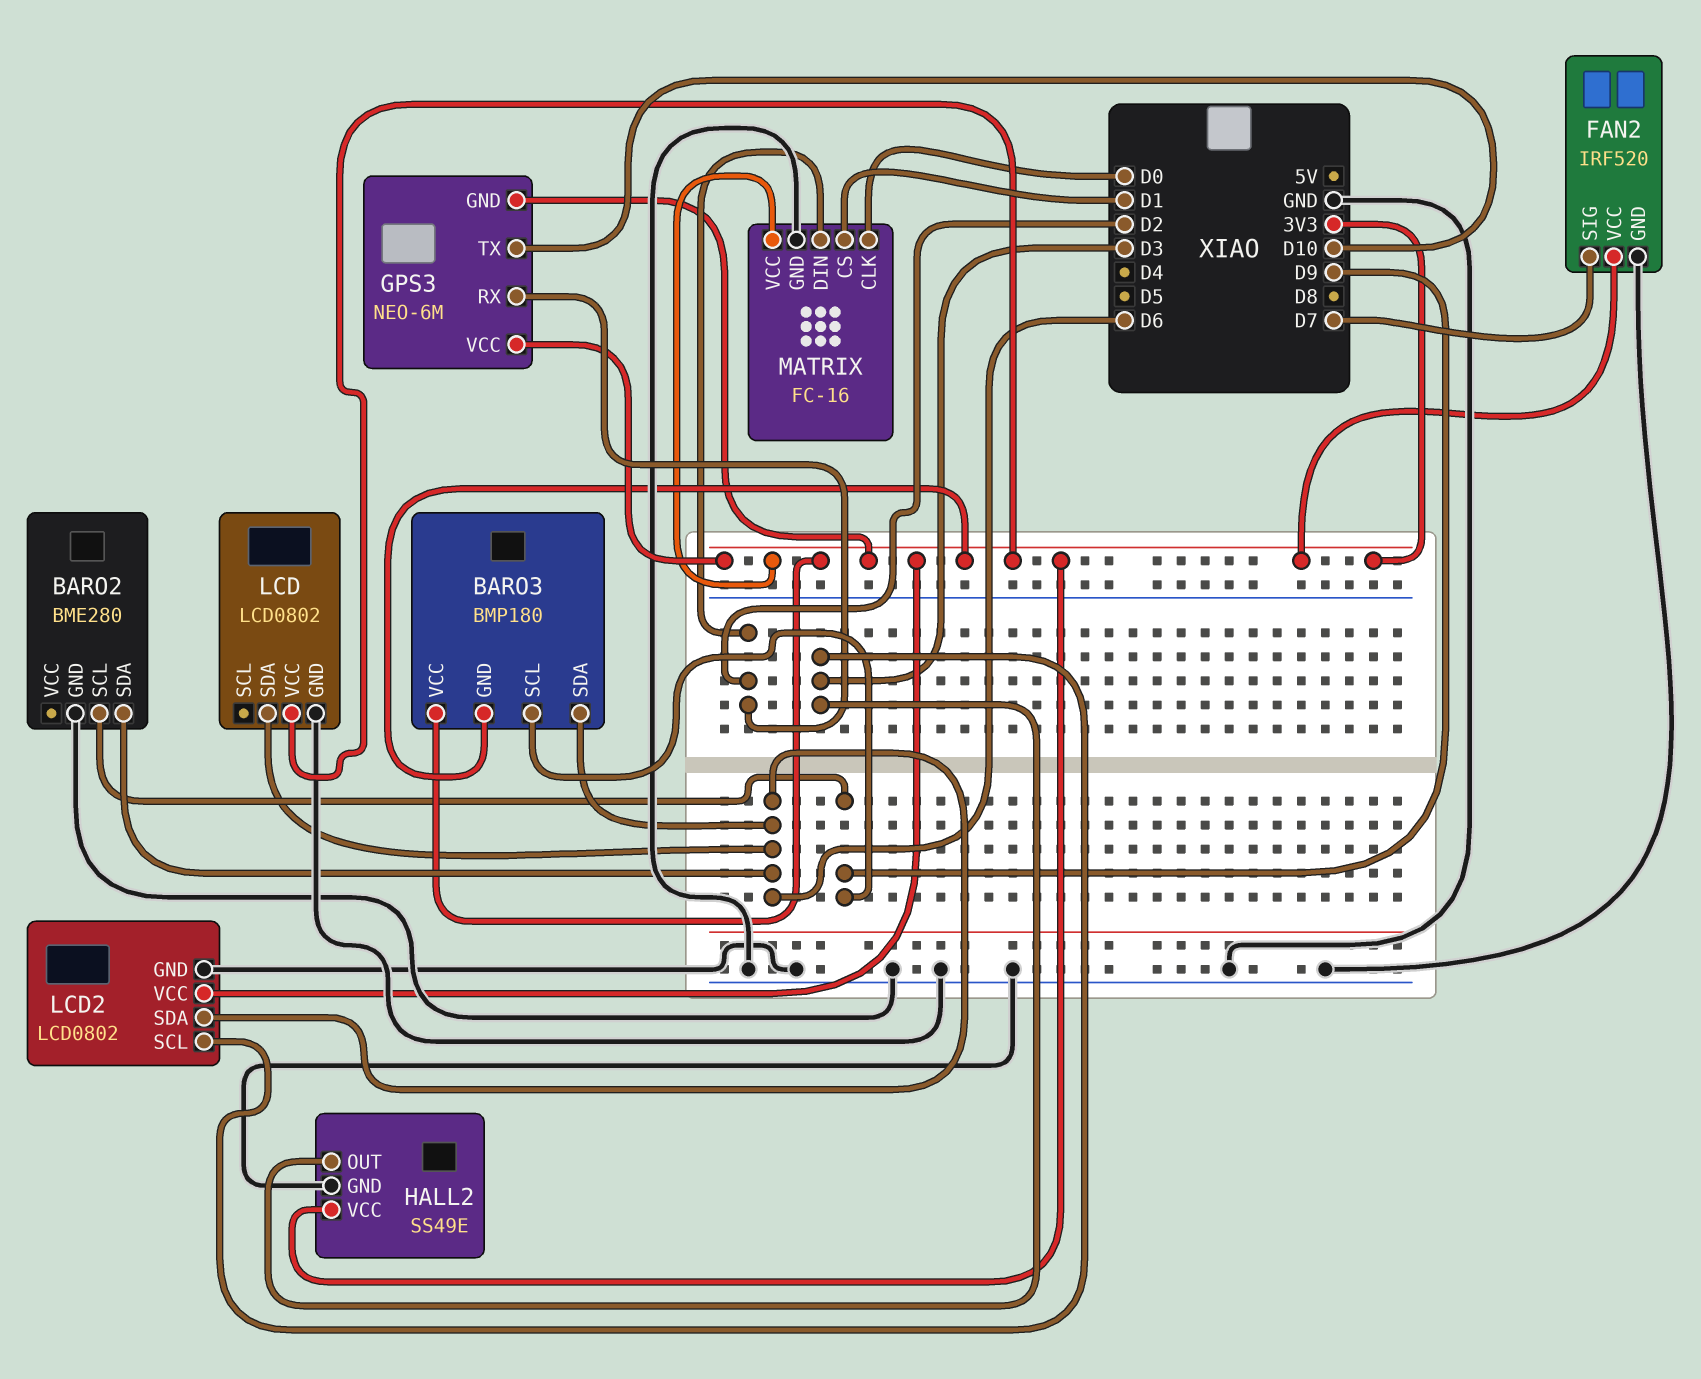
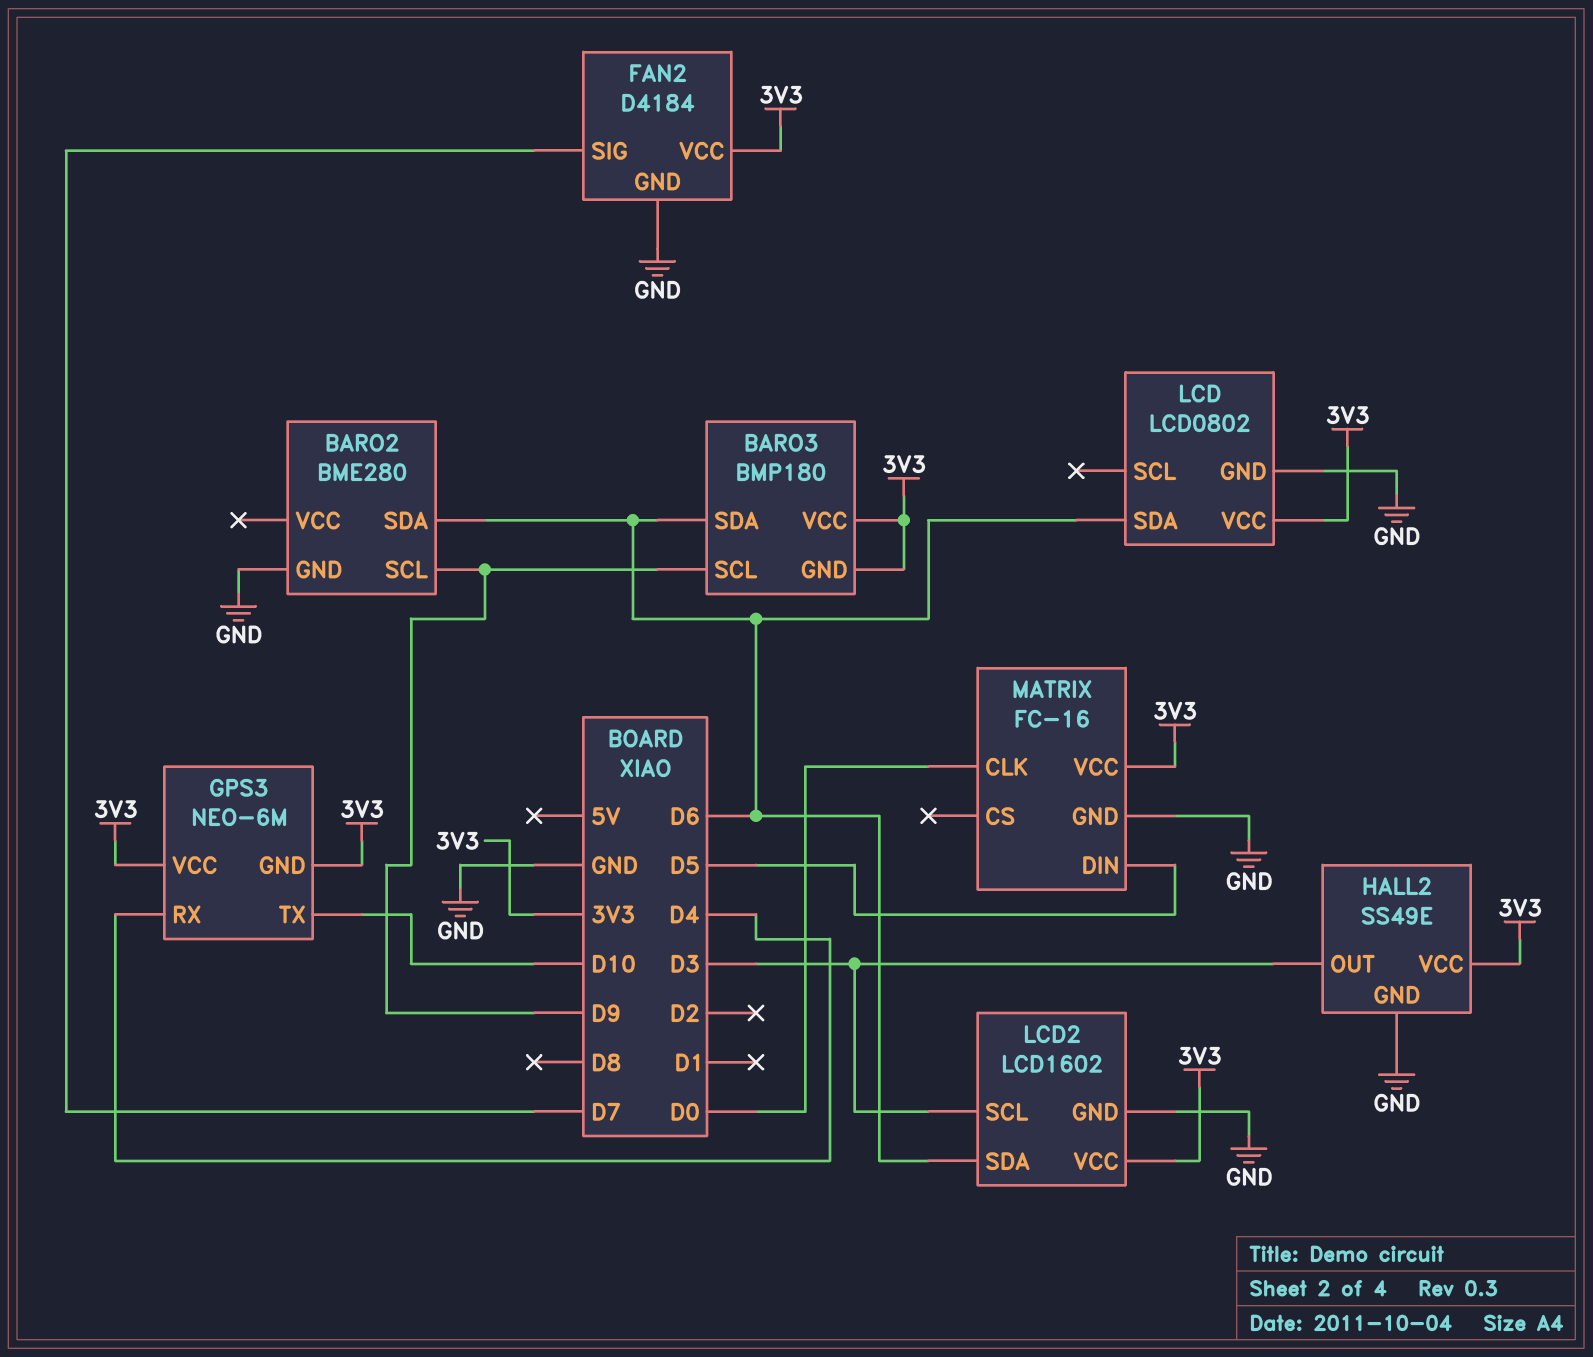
FAN2: IRF520 -> D4184
GPS3 pin RX: D2 -> D4
LCD2: LCD0802 -> LCD1602
MATRIX pin CS: D1 -> none
MATRIX pin DIN: D2 -> D5

